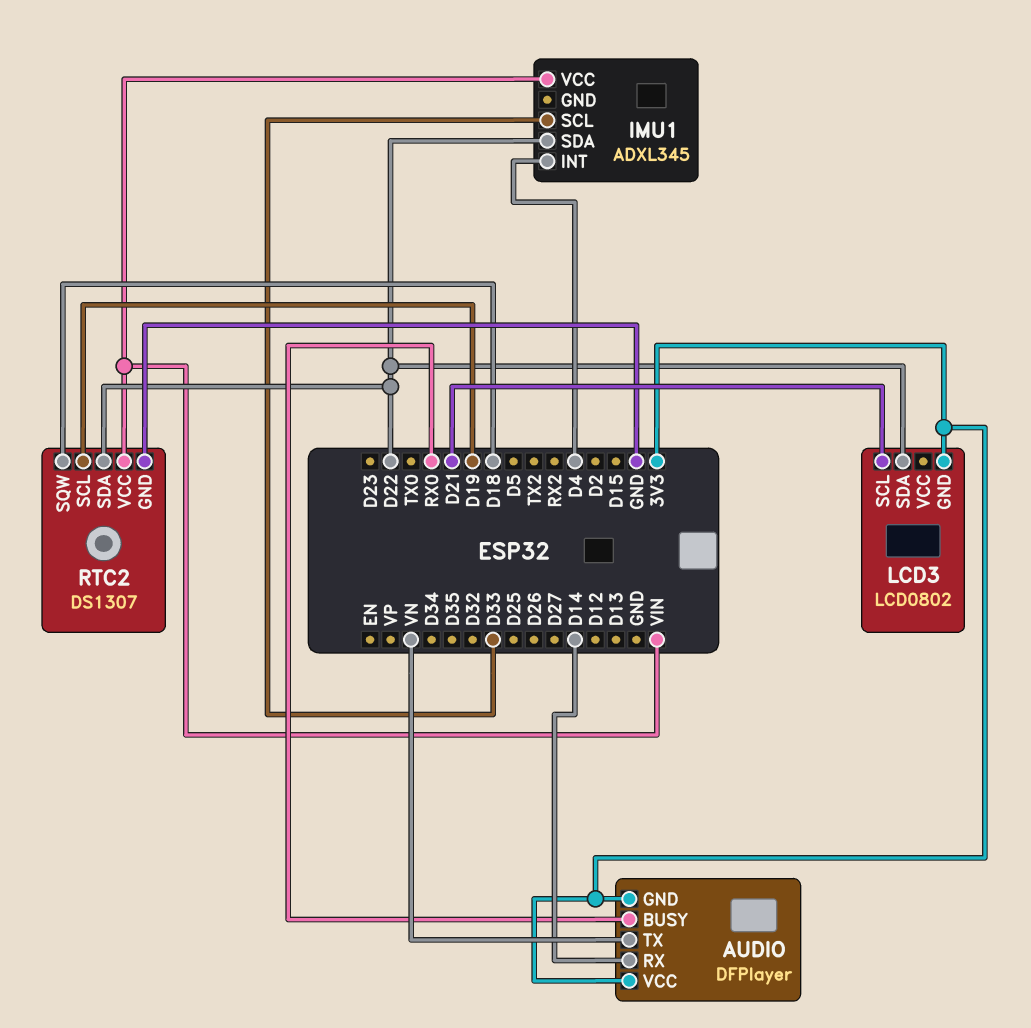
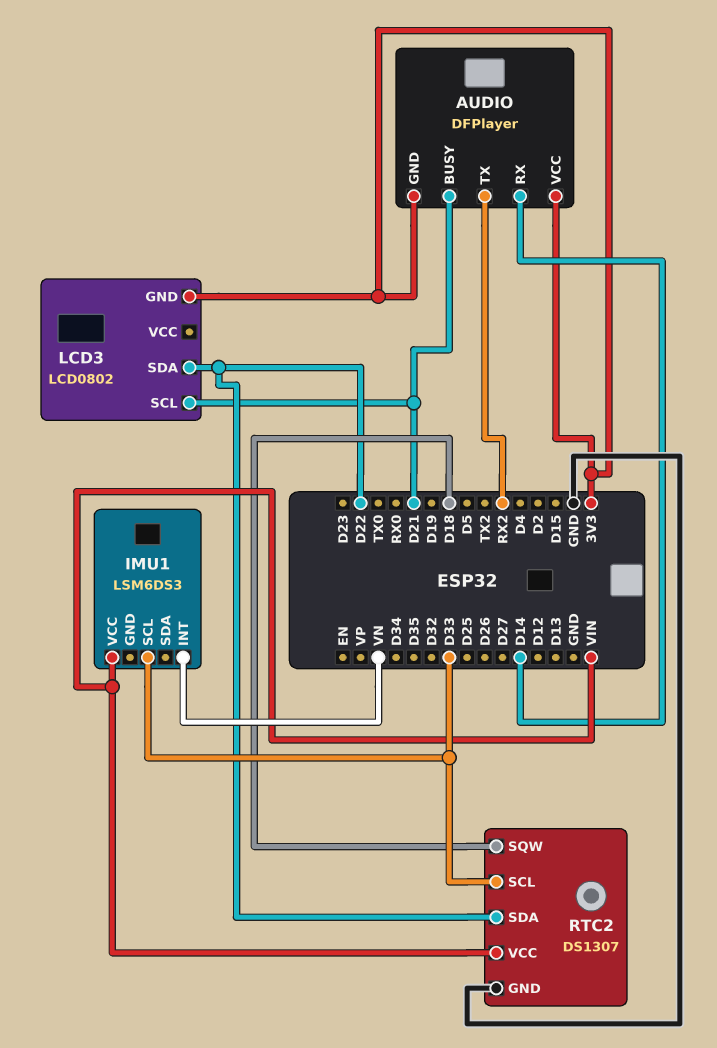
AUDIO pin BUSY: RX0 -> D21
AUDIO pin TX: VN -> RX2
IMU1: ADXL345 -> LSM6DS3
IMU1 pin INT: D4 -> VN
IMU1 pin SDA: D22 -> none
RTC2 pin SCL: D19 -> D33

